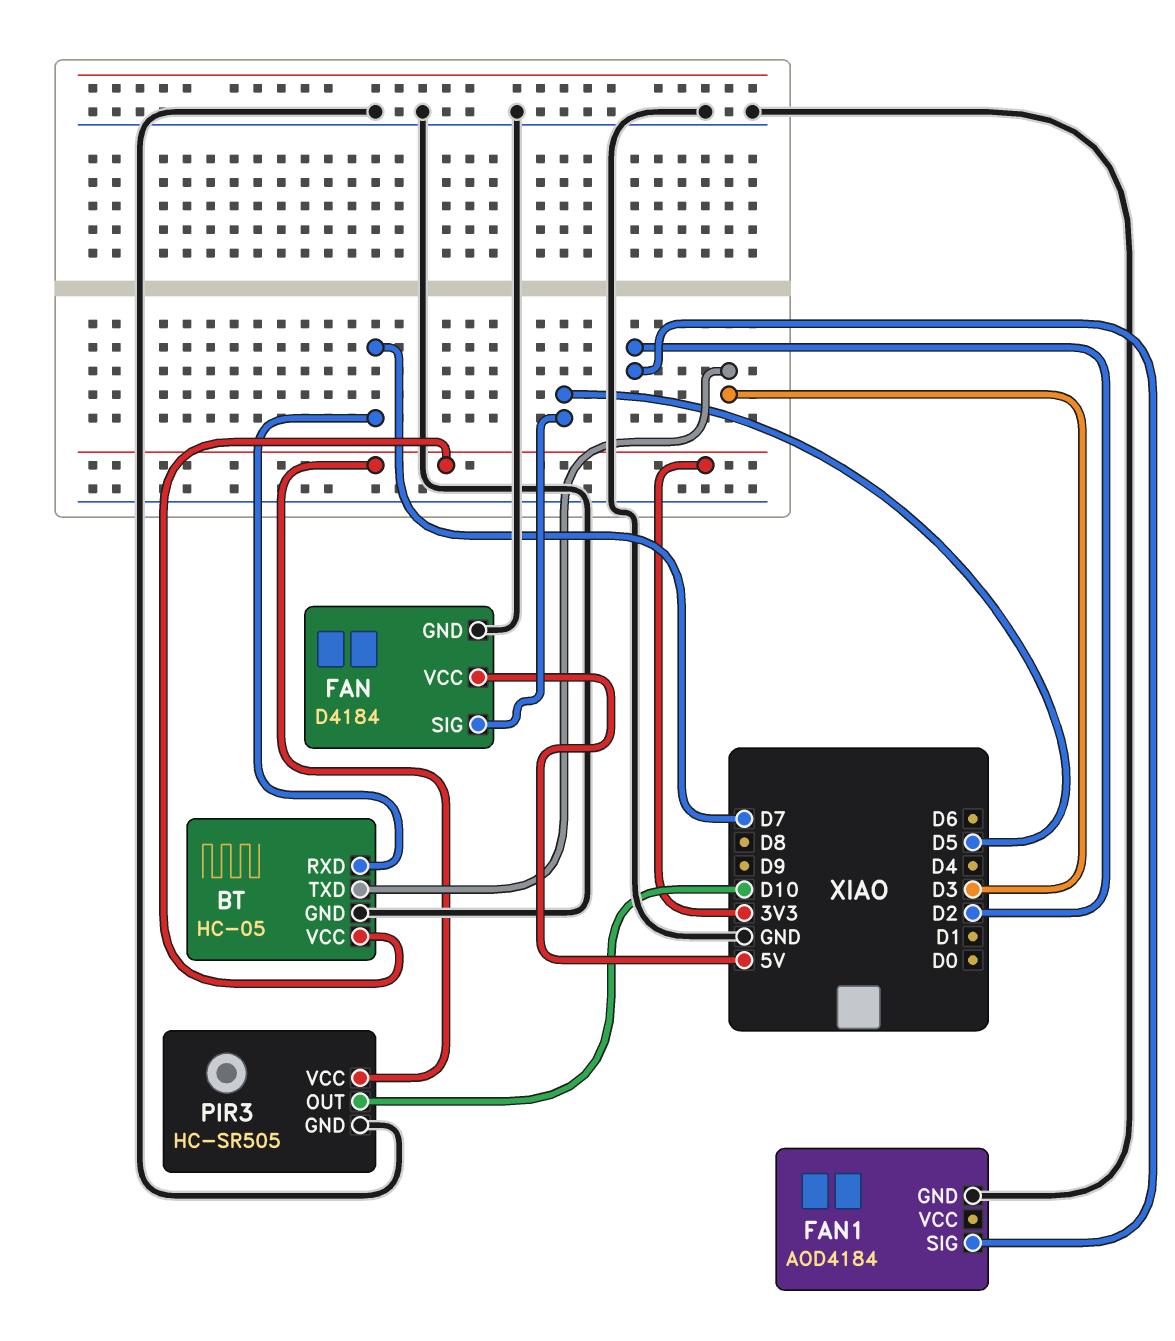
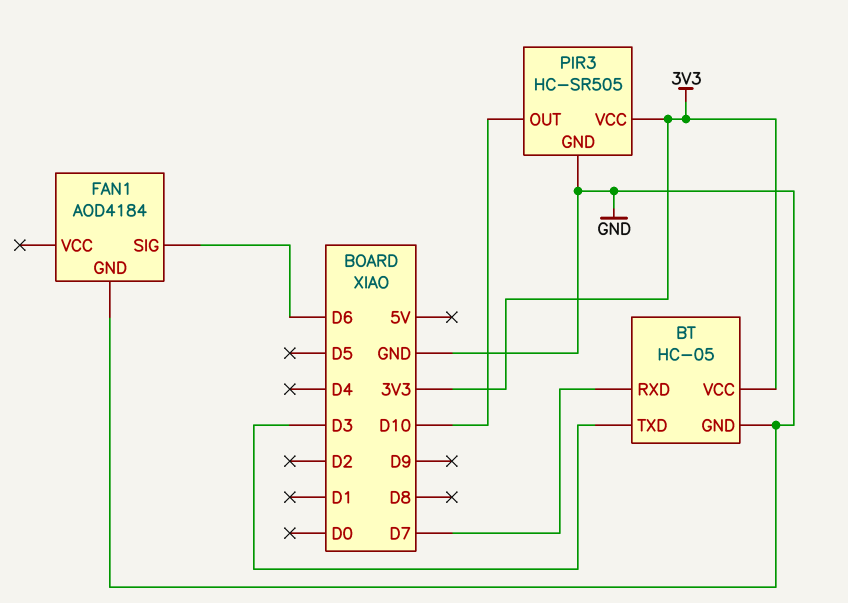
FAN: D4184 -> none
FAN pin GND: GND -> none
FAN pin SIG: D5 -> none
FAN pin VCC: 5V -> none
FAN1 pin SIG: D2 -> D6

